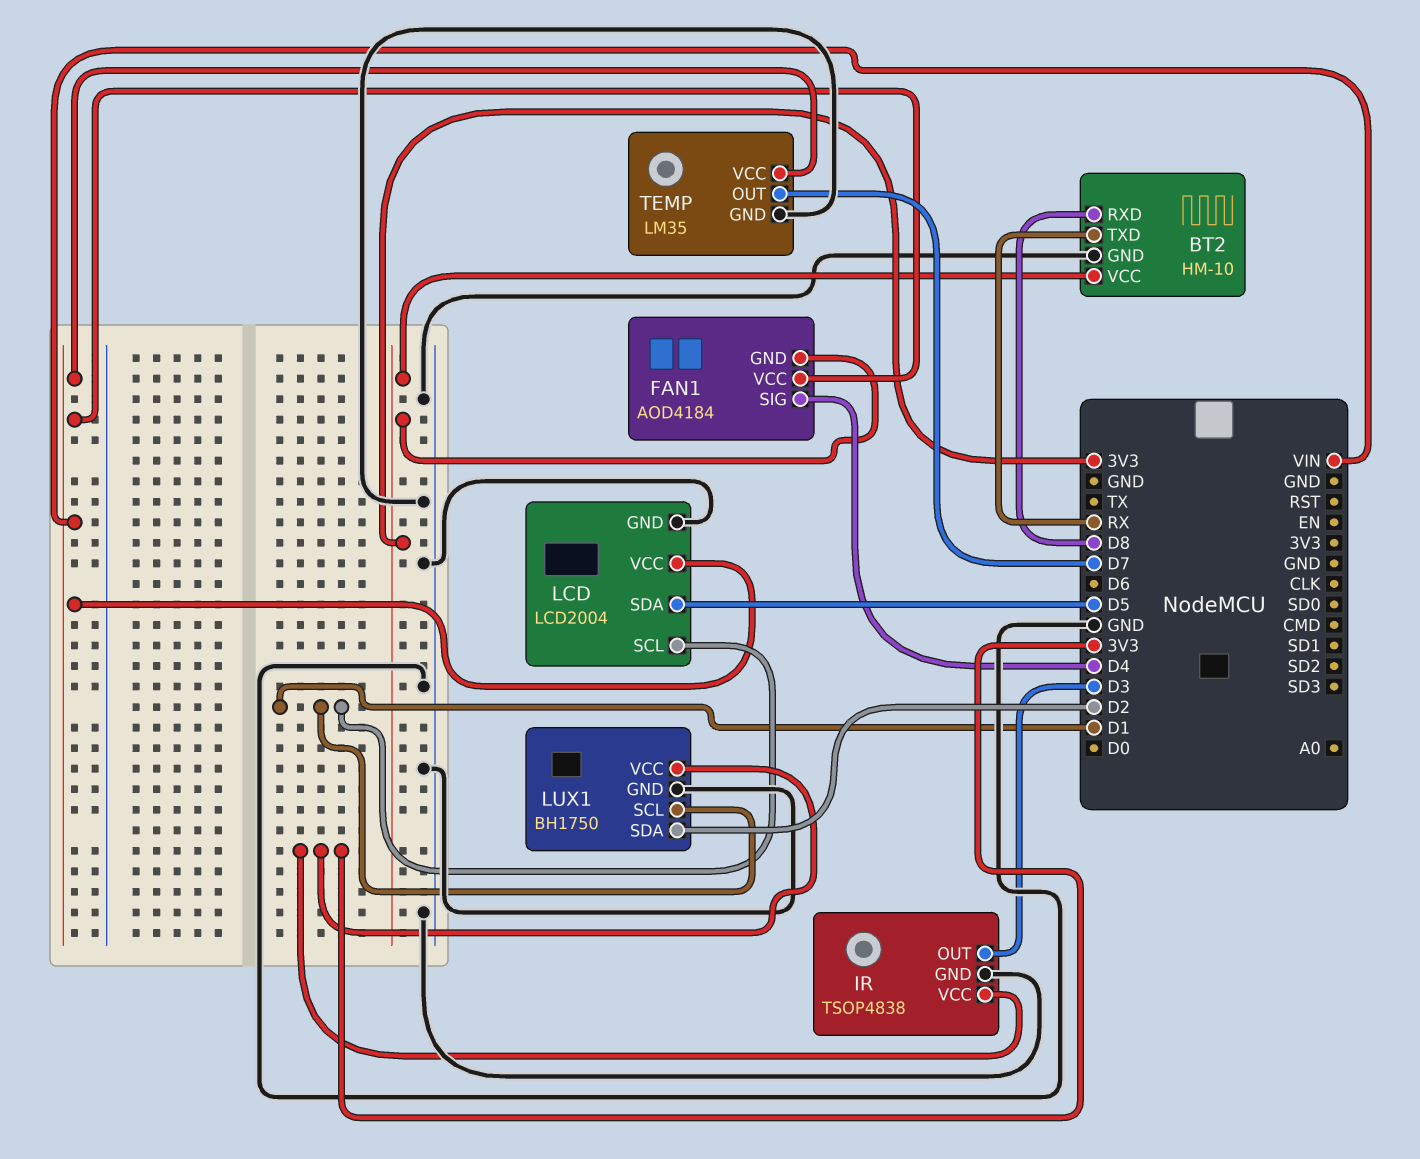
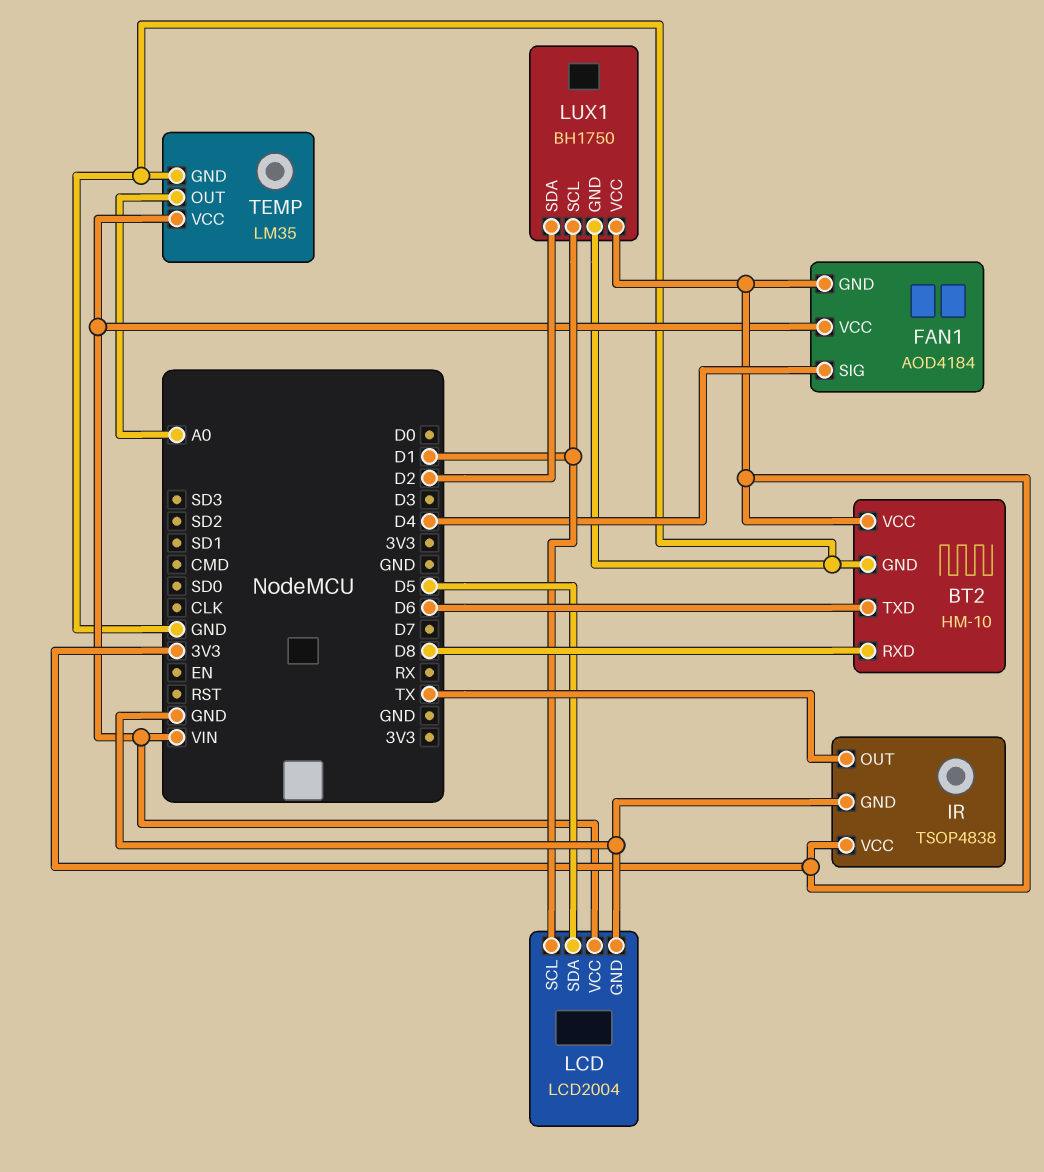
BT2 pin TXD: RX -> D6
IR pin OUT: D3 -> TX
TEMP pin OUT: D7 -> A0

